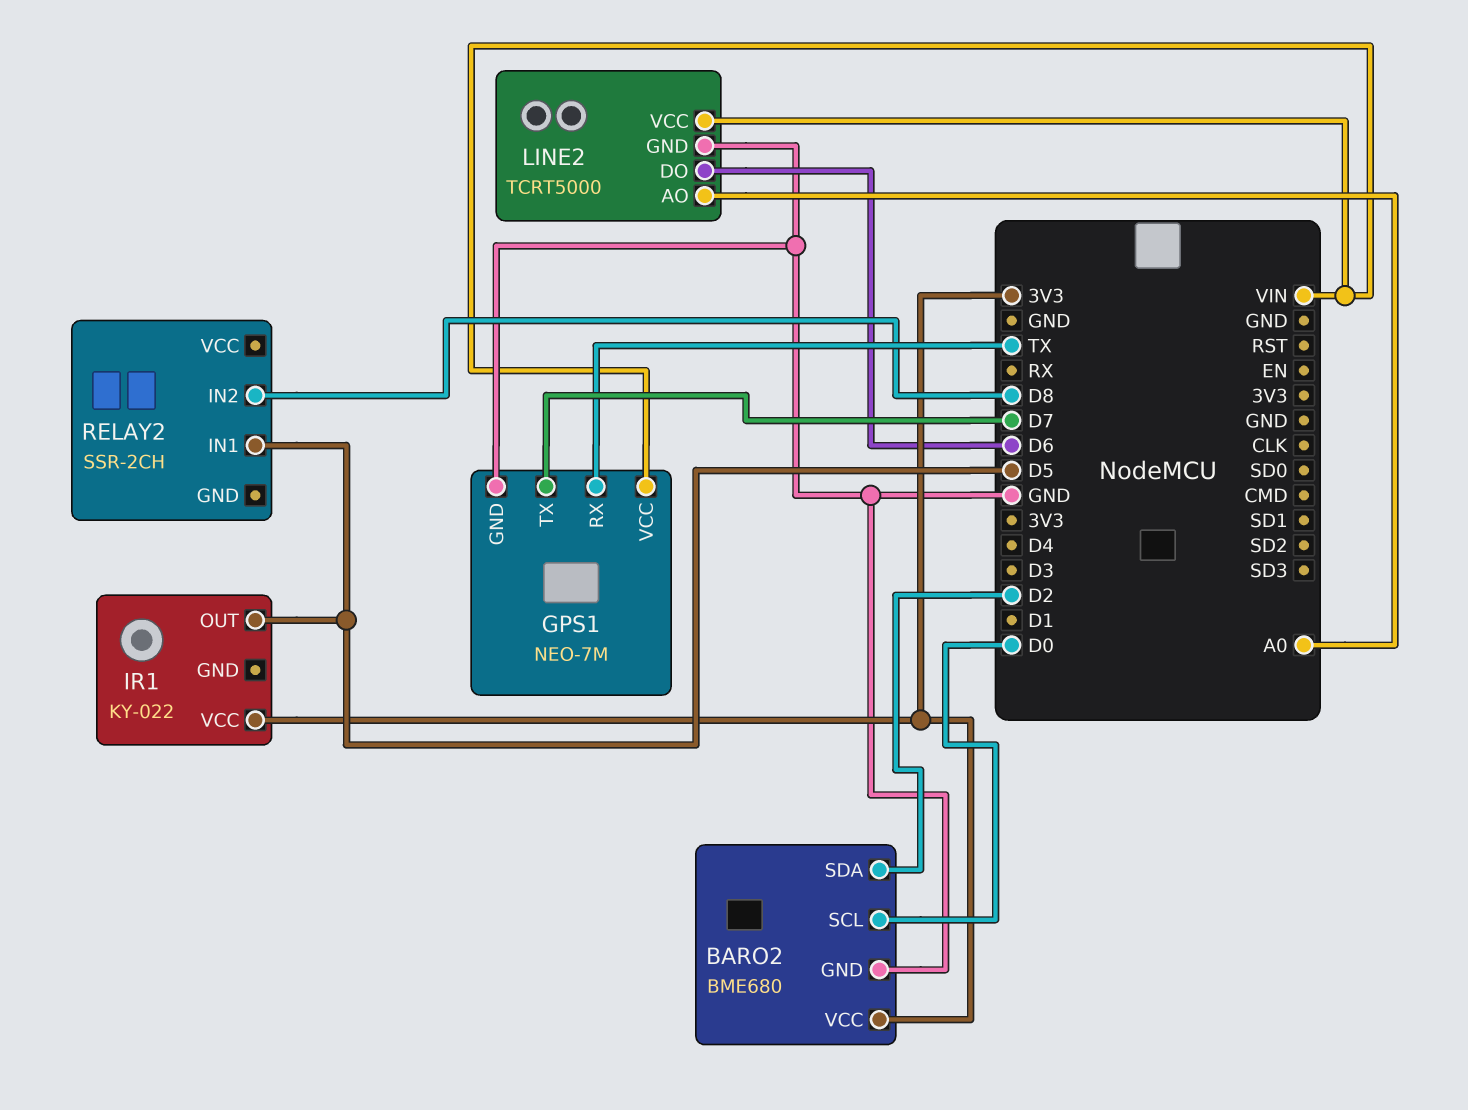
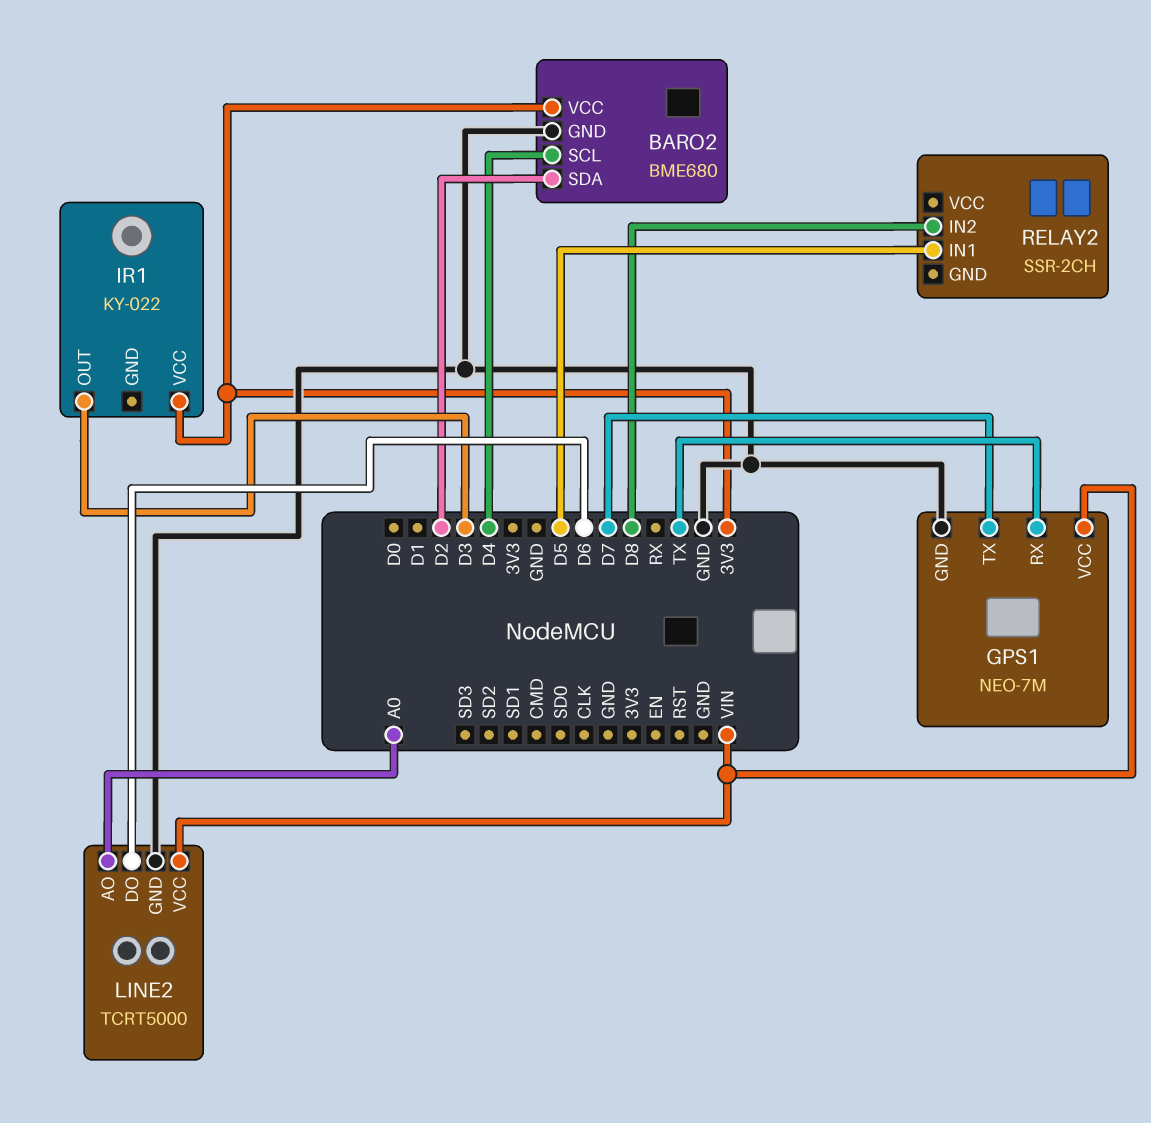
BARO2 pin SCL: D0 -> D4
IR1 pin OUT: D5 -> D3

